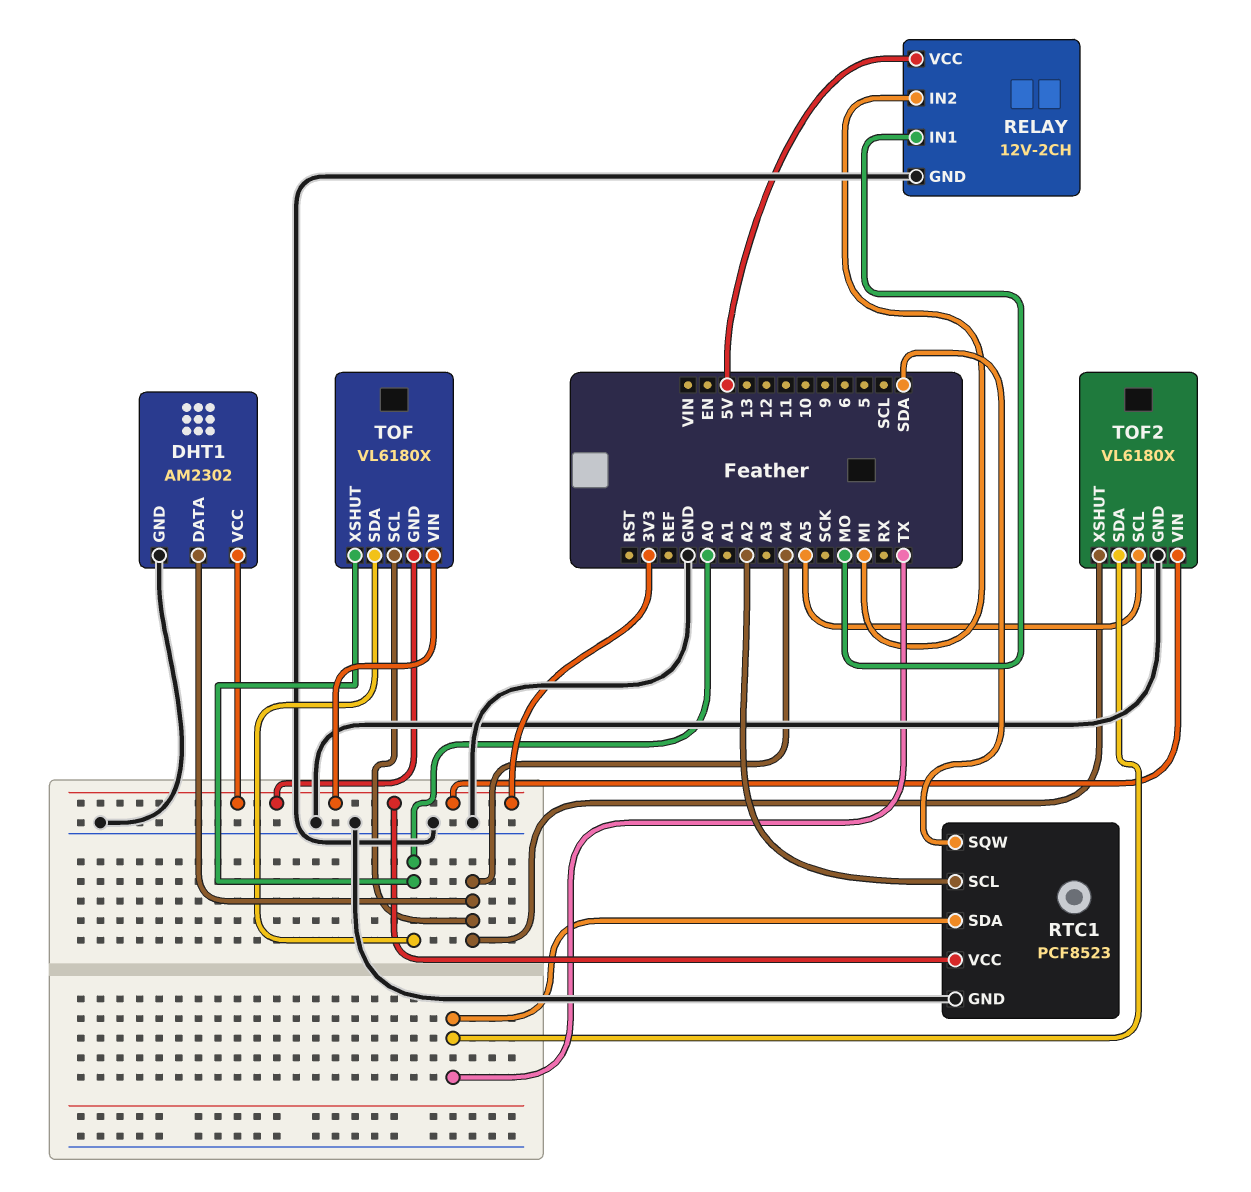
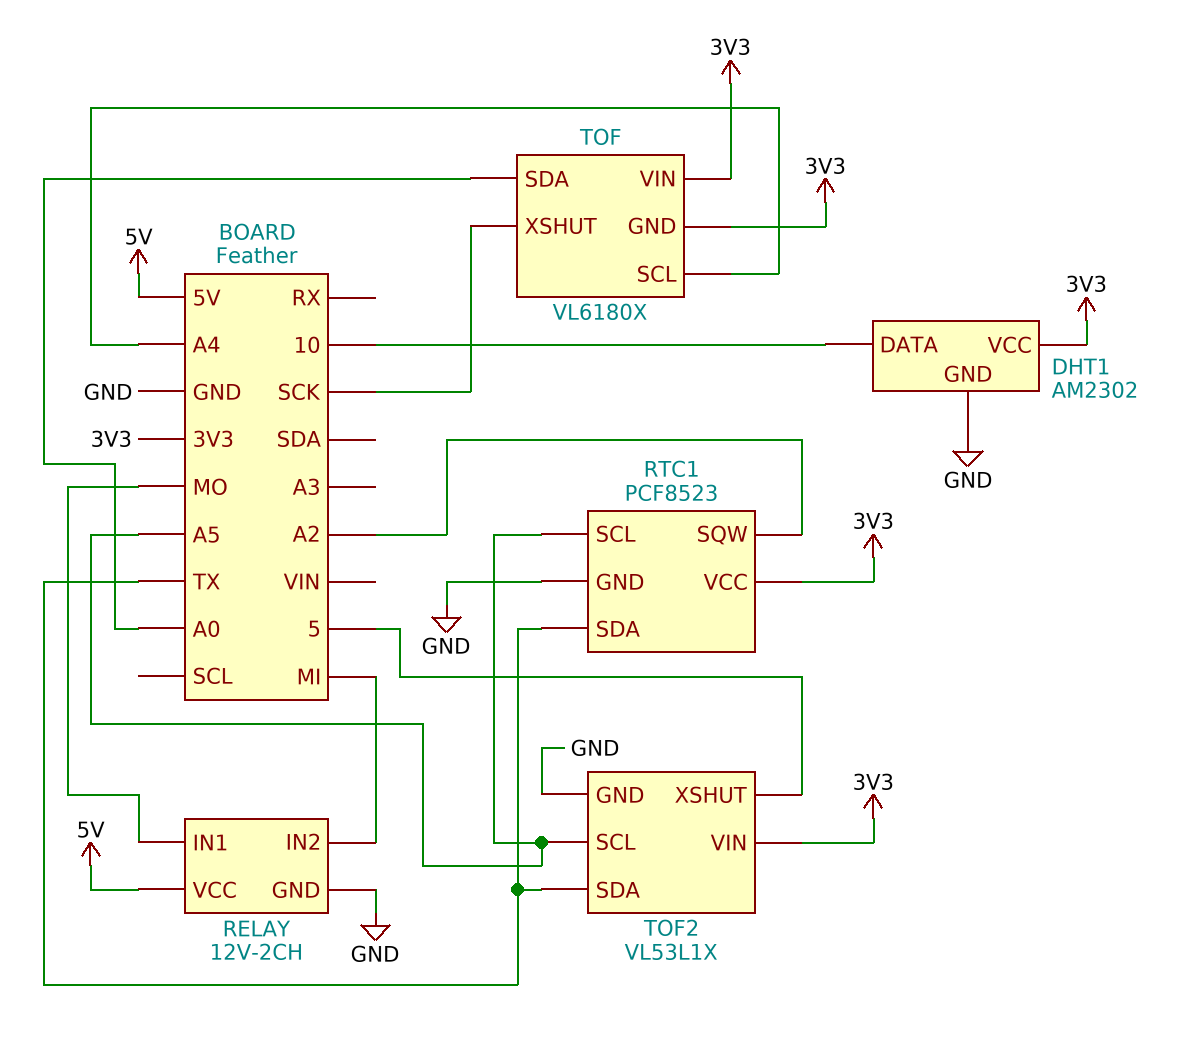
DHT1 pin DATA: A4 -> 10
RTC1 pin SCL: A2 -> A5
RTC1 pin SQW: SDA -> A2
TOF pin XSHUT: A0 -> SCK
TOF2: VL6180X -> VL53L1X
TOF2 pin XSHUT: A4 -> 5

